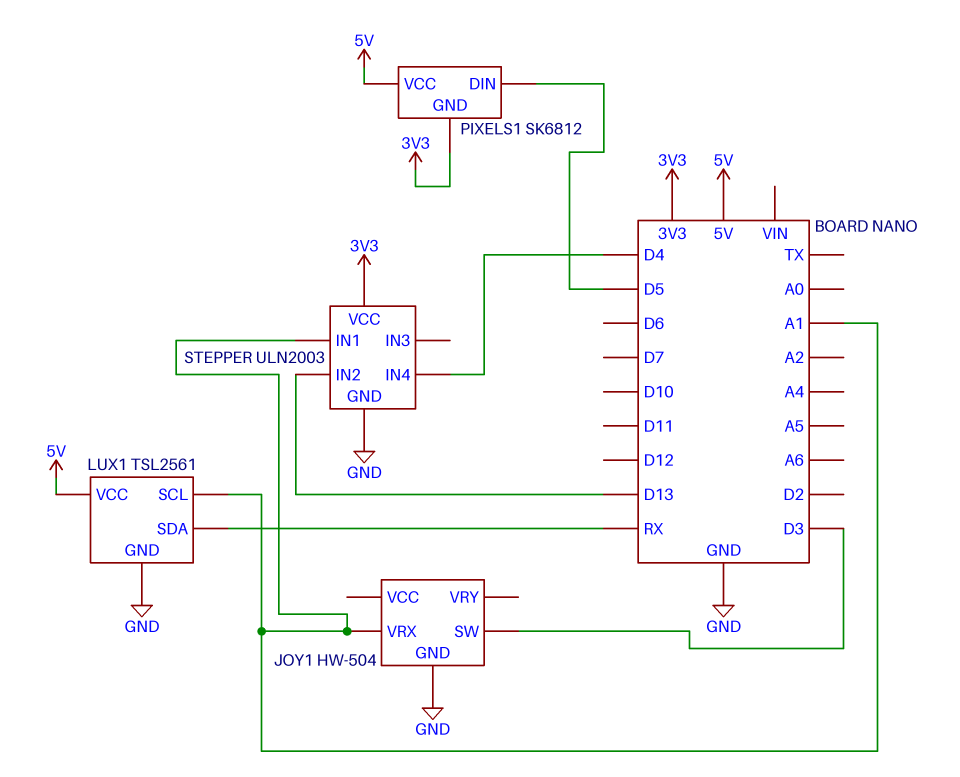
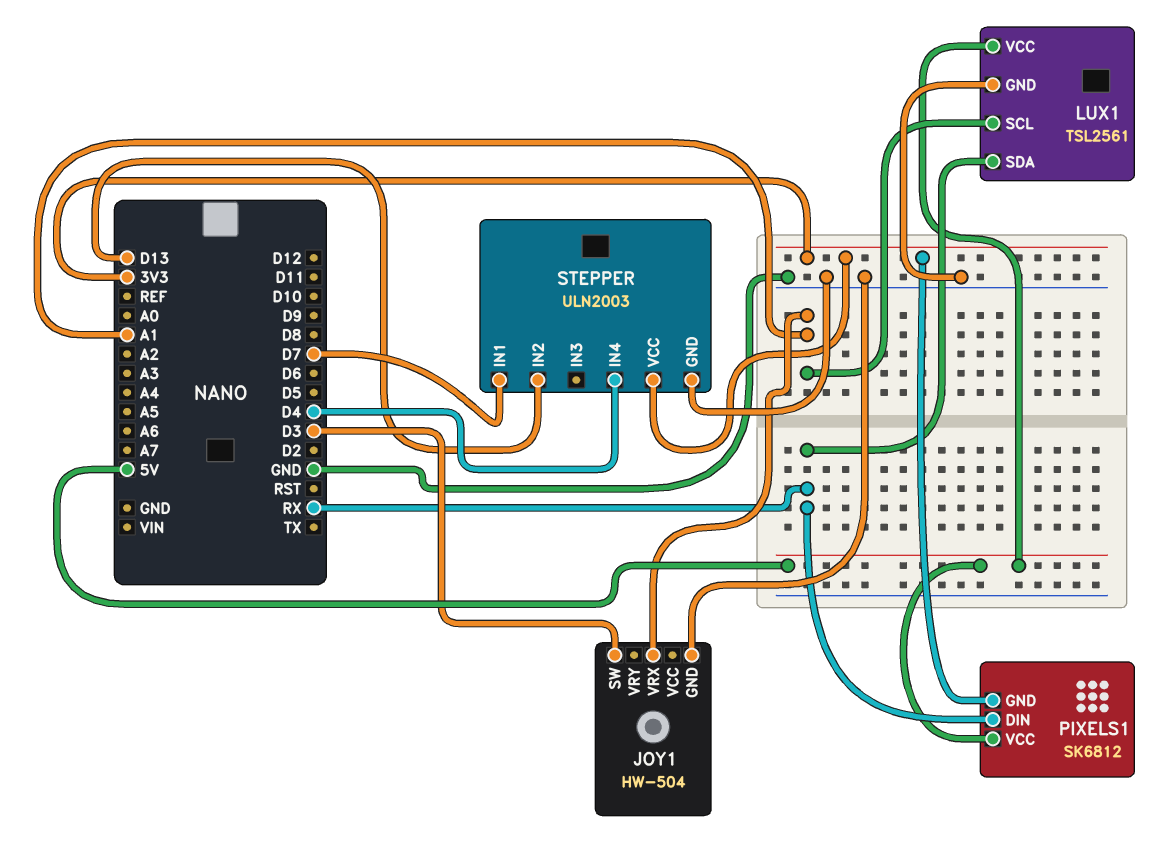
PIXELS1 pin DIN: D5 -> RX
STEPPER pin IN1: A1 -> D7

